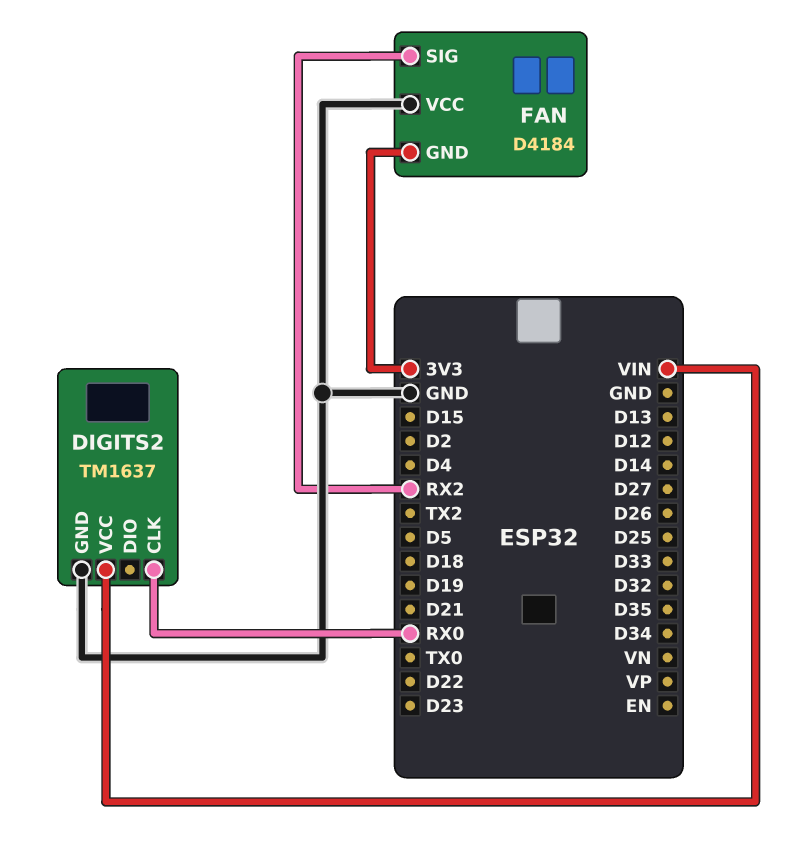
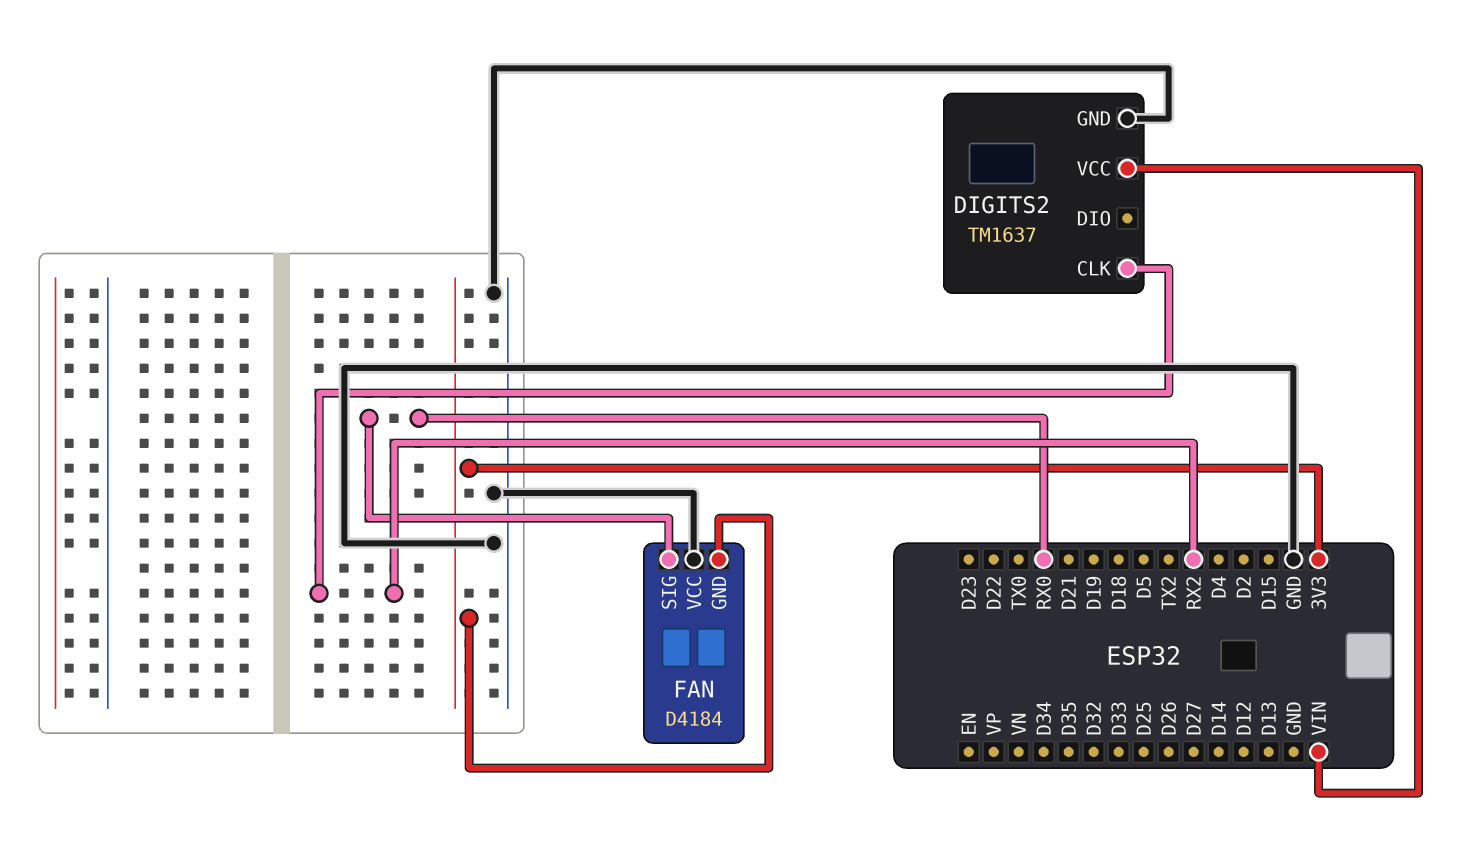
DIGITS2 pin CLK: RX0 -> RX2
FAN pin SIG: RX2 -> RX0

